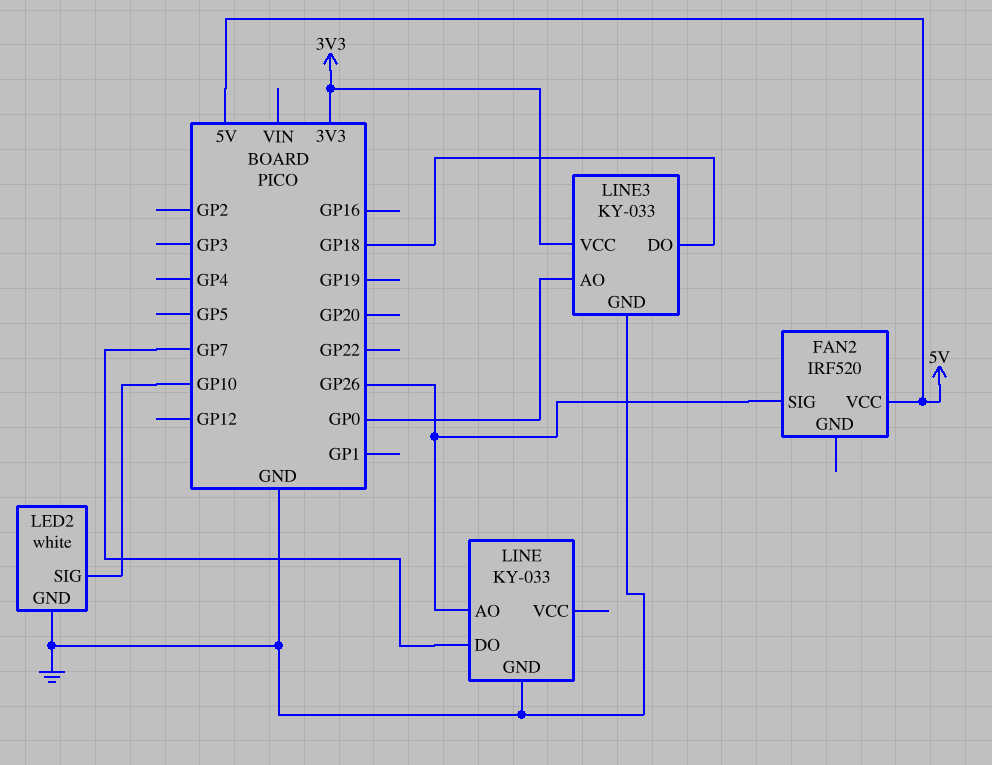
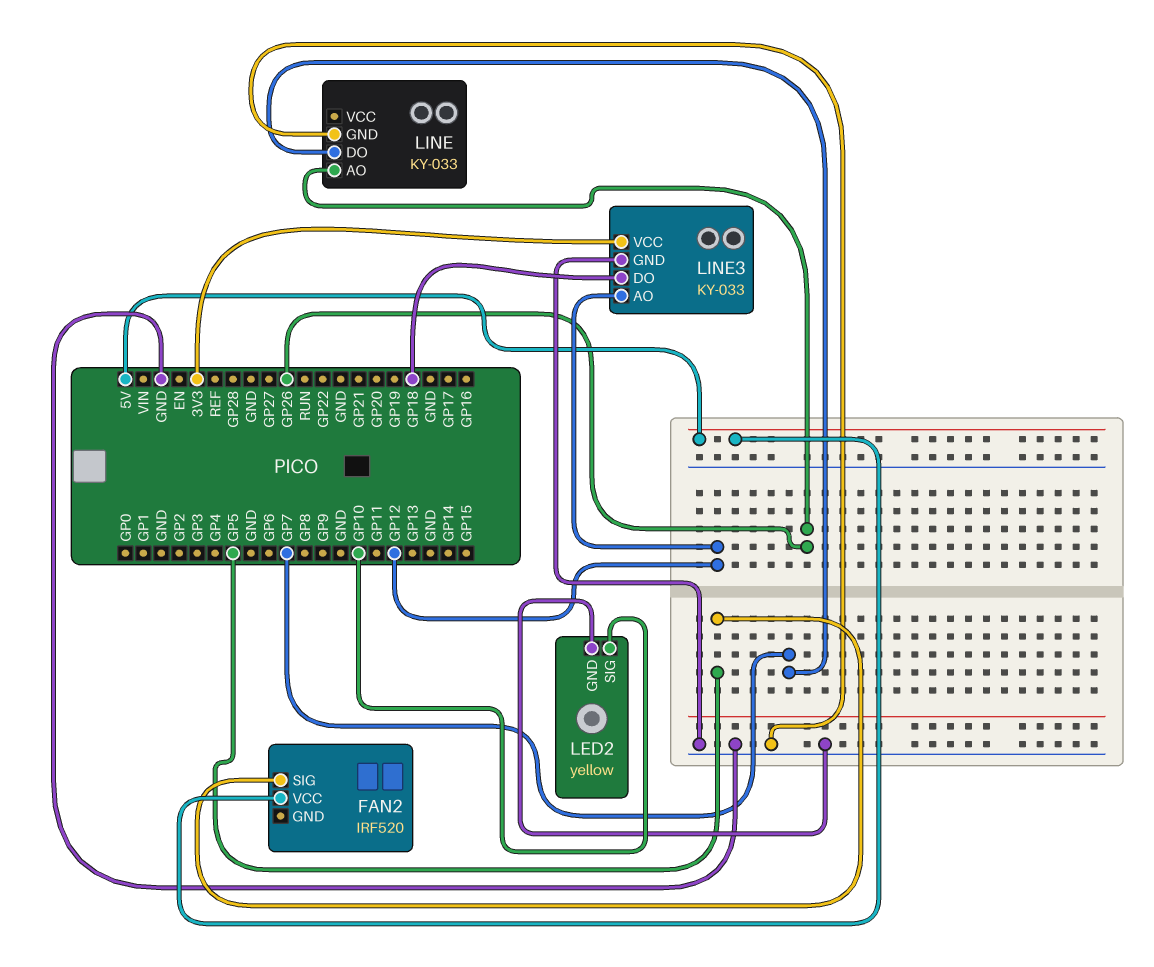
FAN2 pin SIG: GP26 -> GP5
LED2: white -> yellow
LINE3 pin AO: GP0 -> GP12

